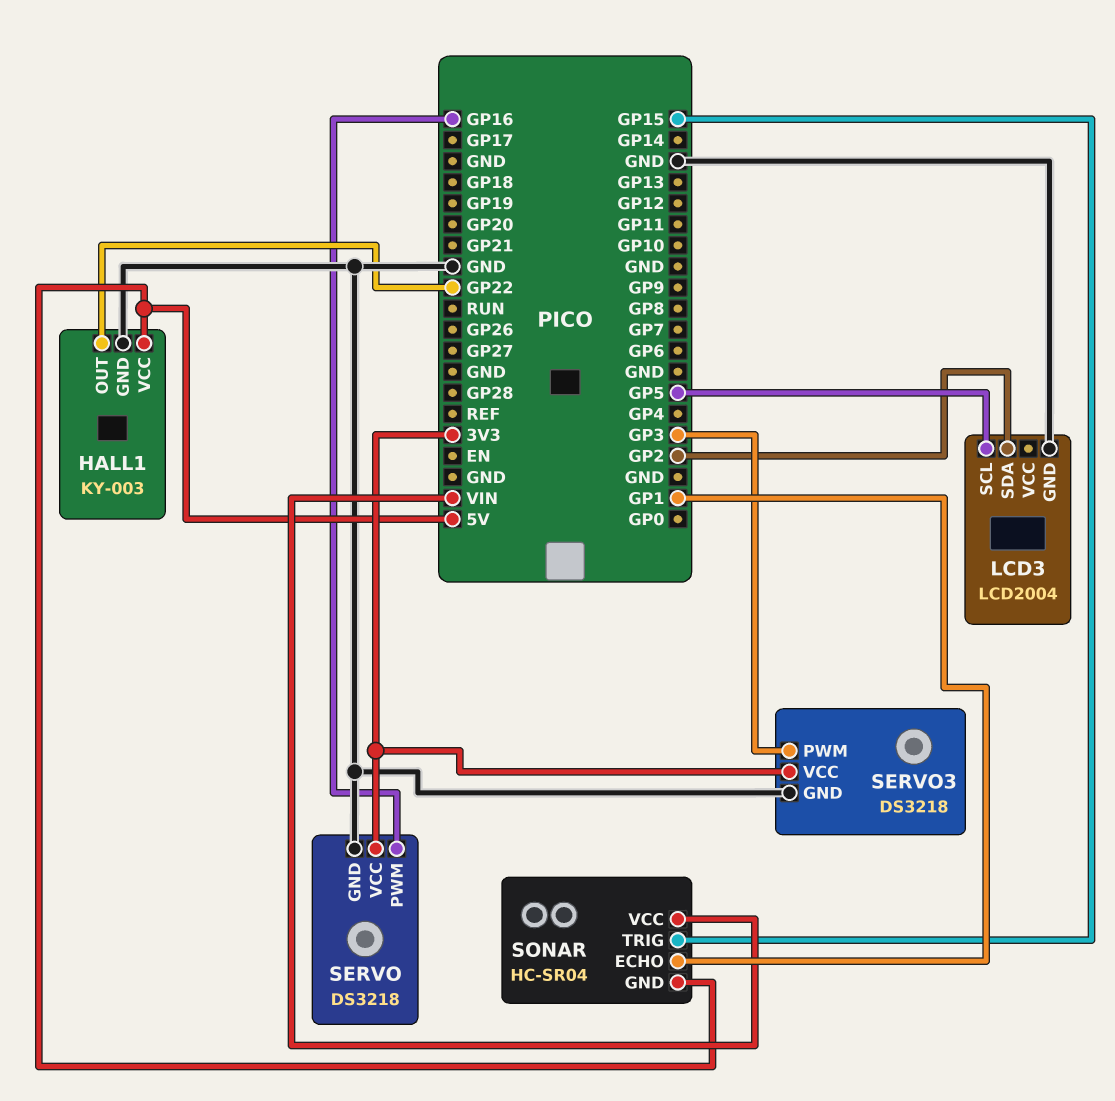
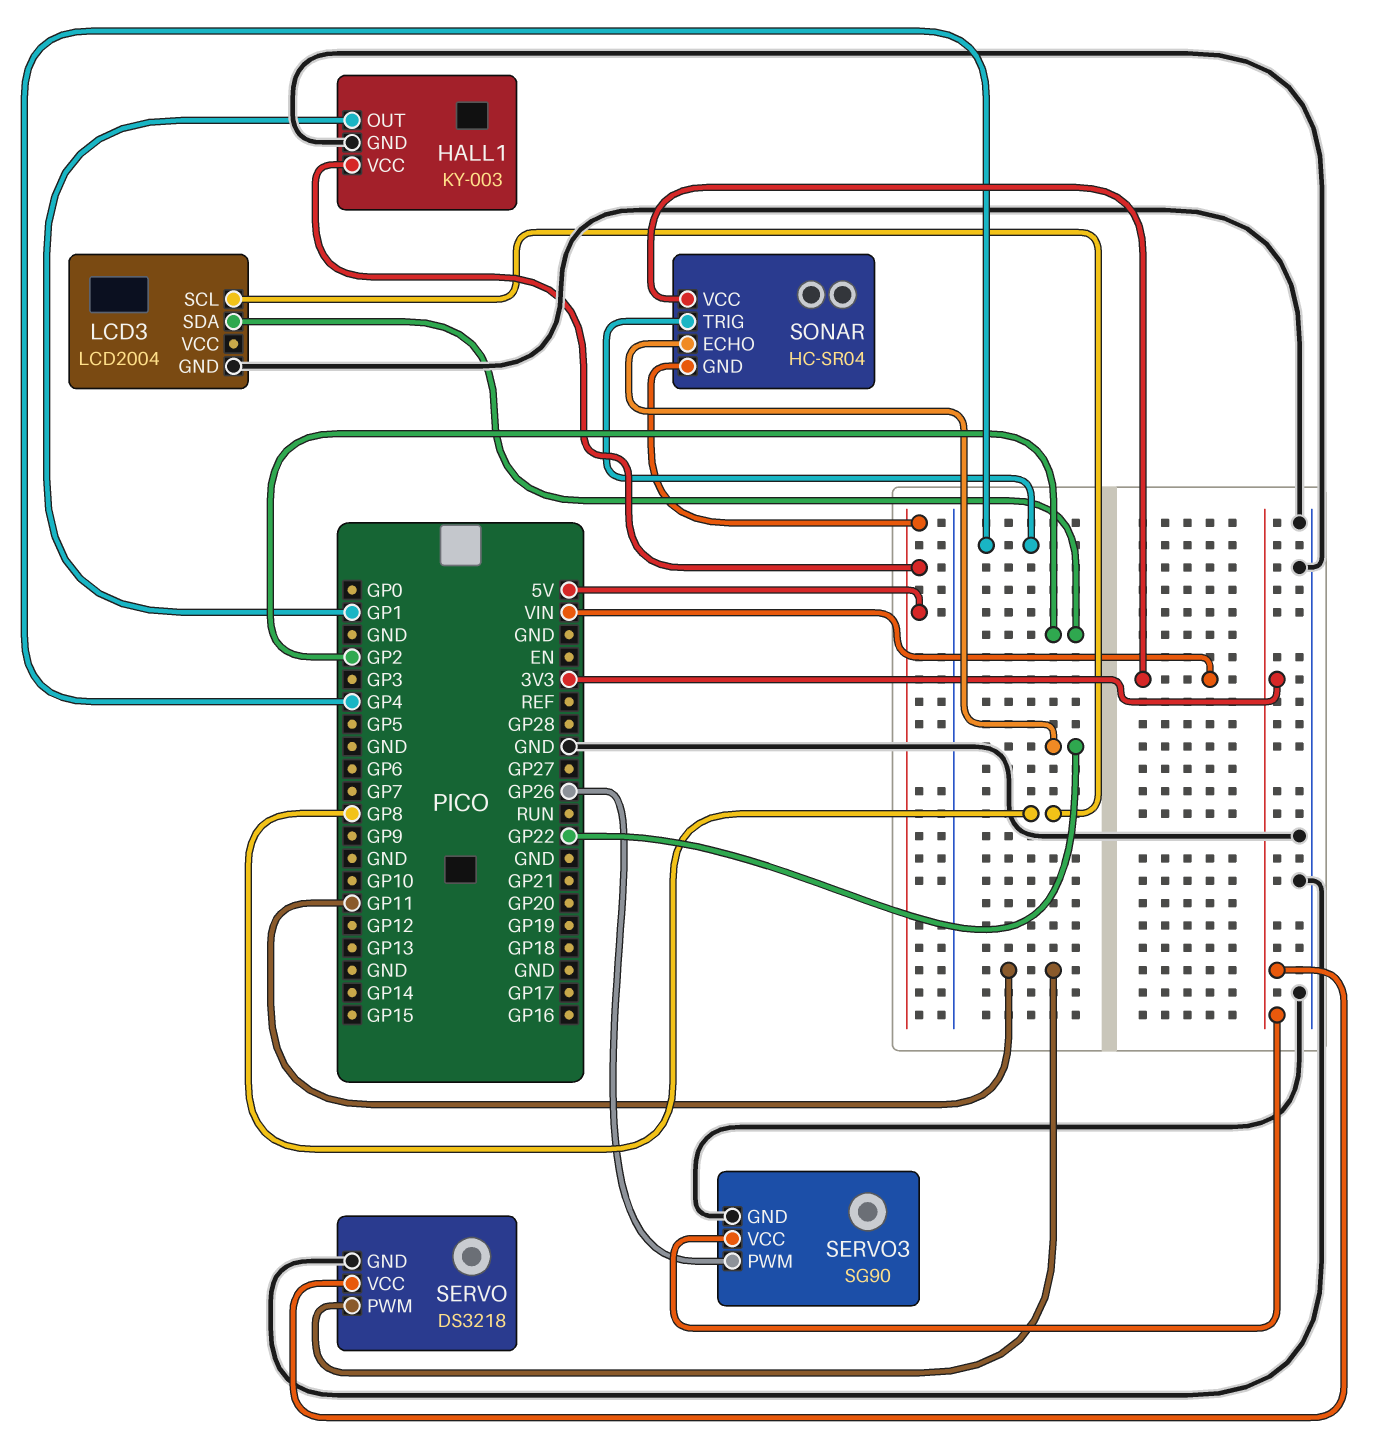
HALL1 pin OUT: GP22 -> GP1
LCD3 pin SCL: GP5 -> GP8
SERVO pin PWM: GP16 -> GP11
SERVO3: DS3218 -> SG90
SERVO3 pin PWM: GP3 -> GP26
SONAR pin ECHO: GP1 -> GP22
SONAR pin TRIG: GP15 -> GP4

